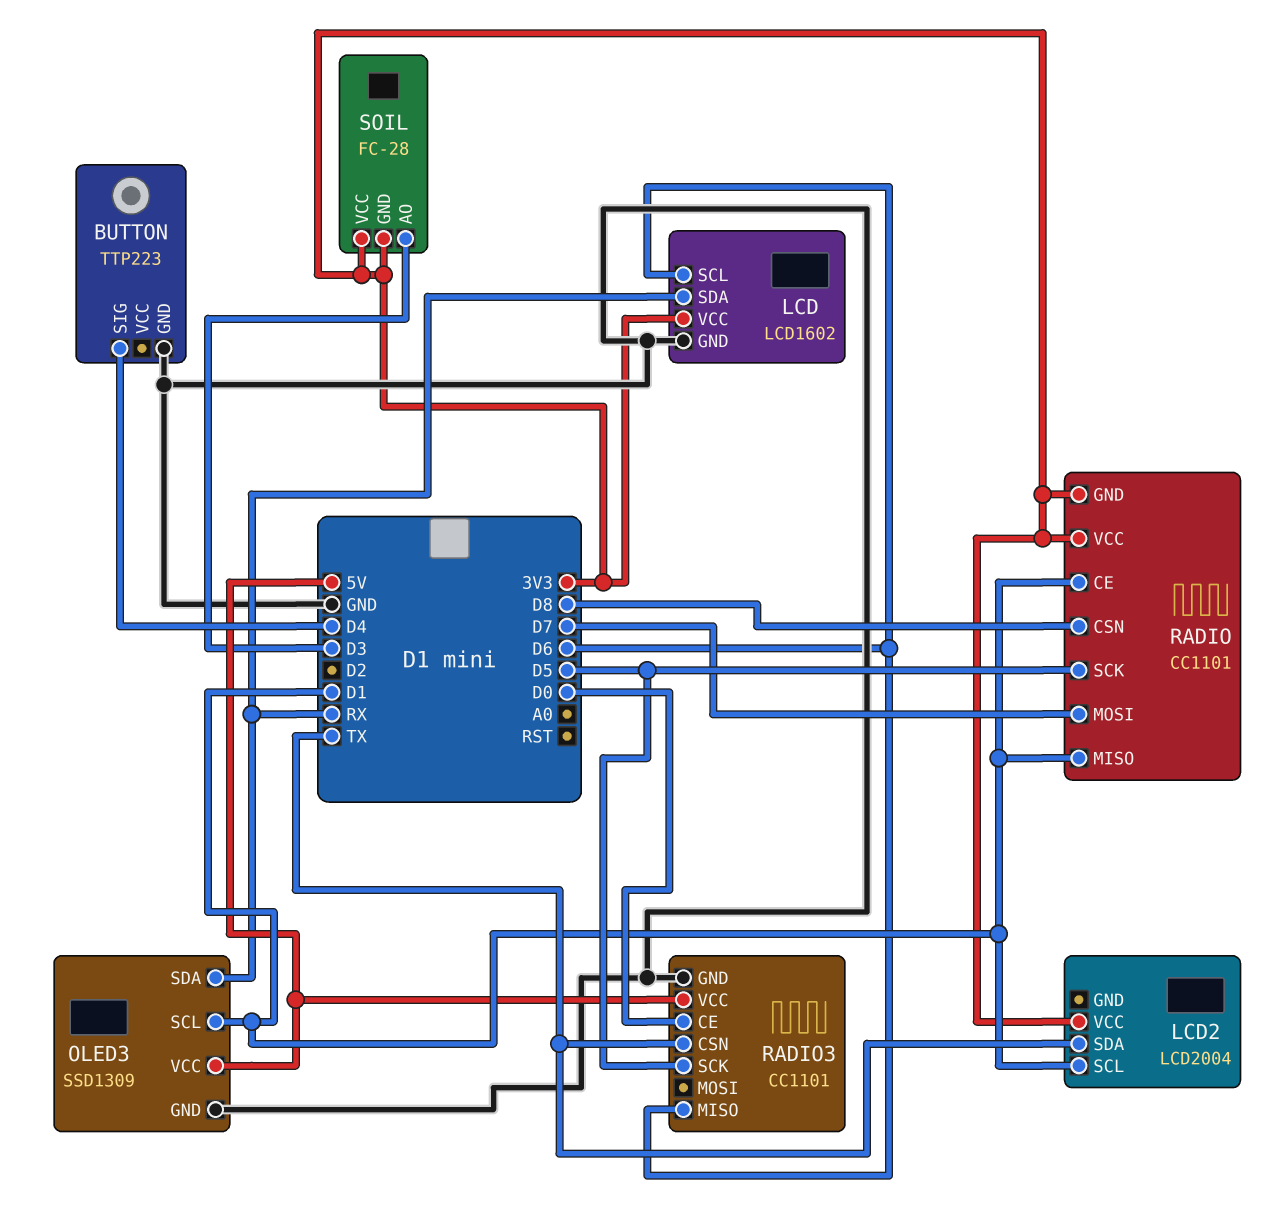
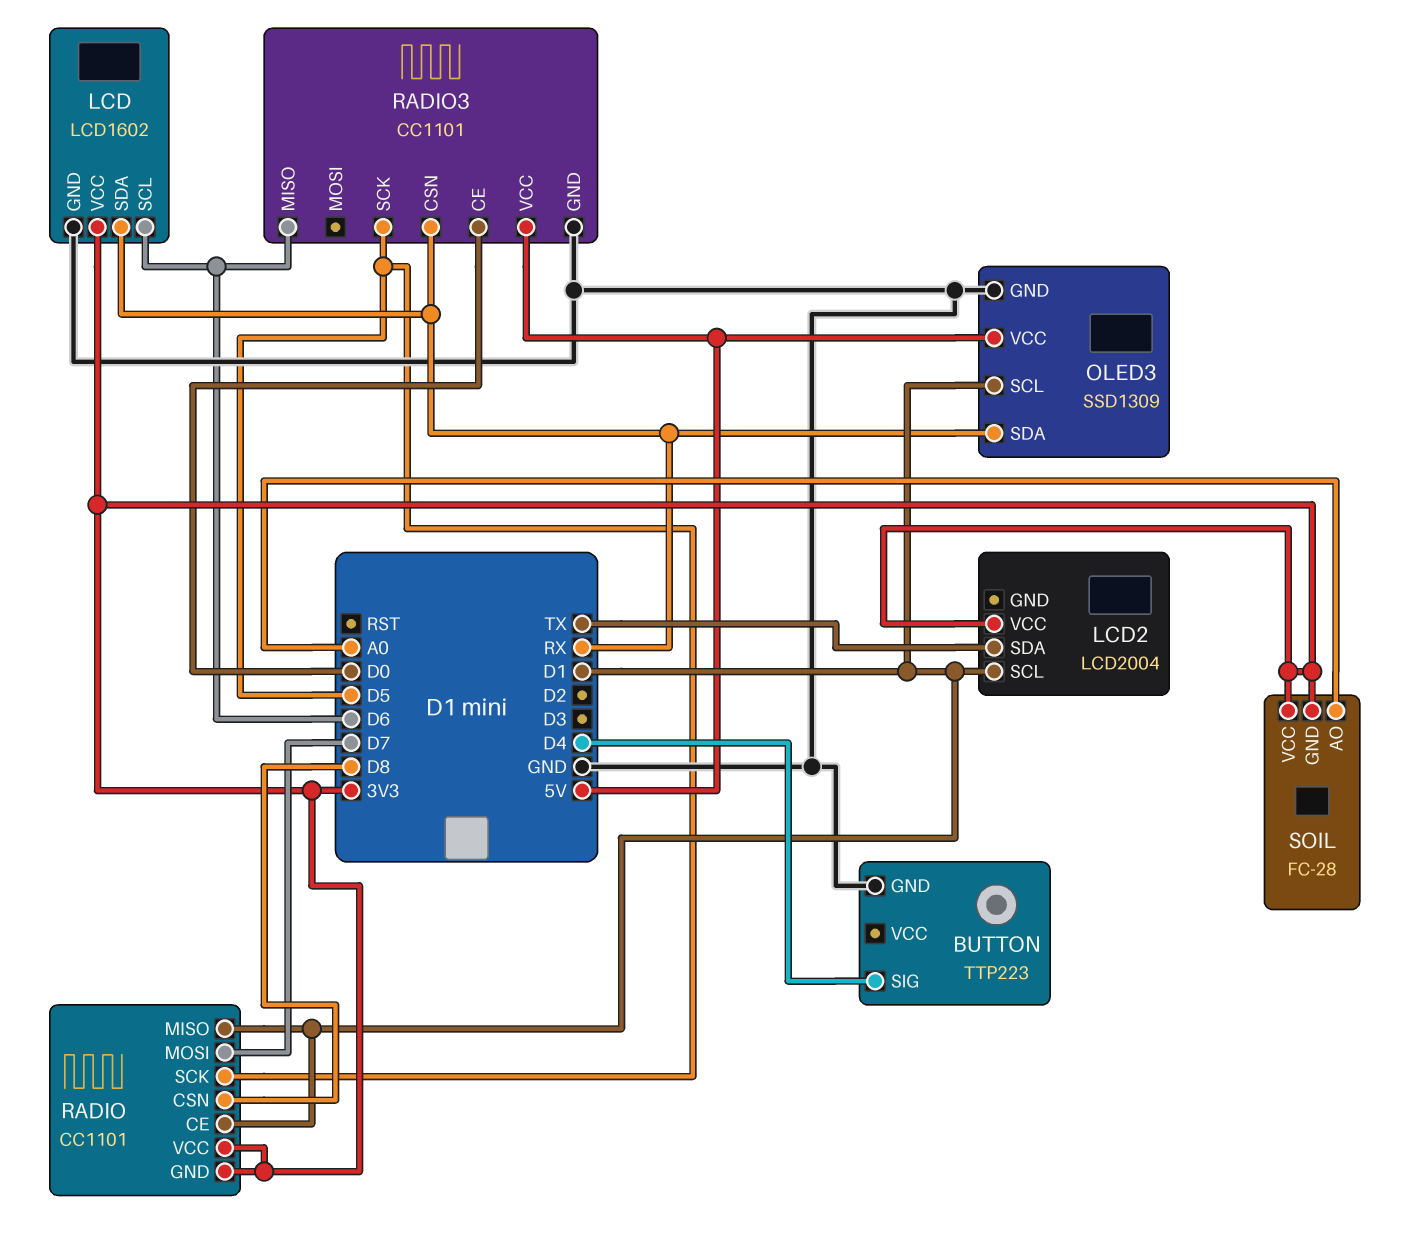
RADIO3 pin CSN: TX -> RX
SOIL pin AO: D3 -> A0

